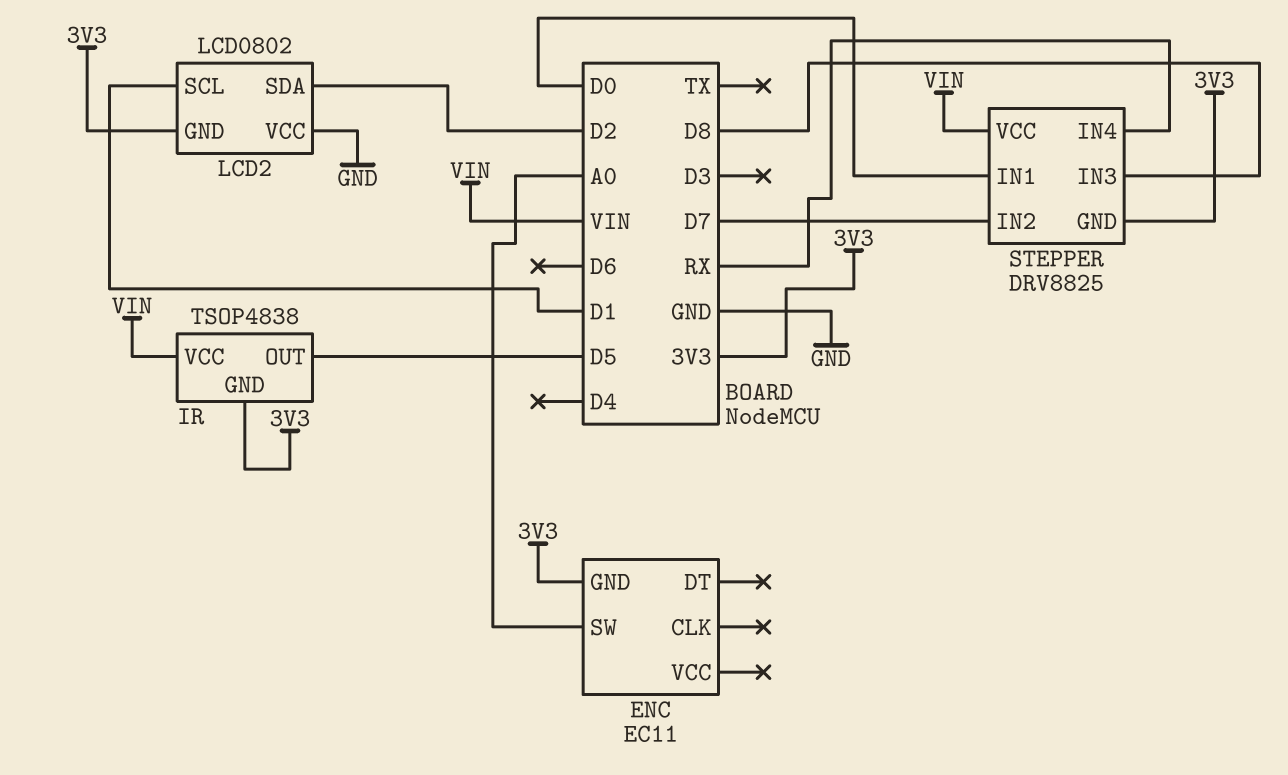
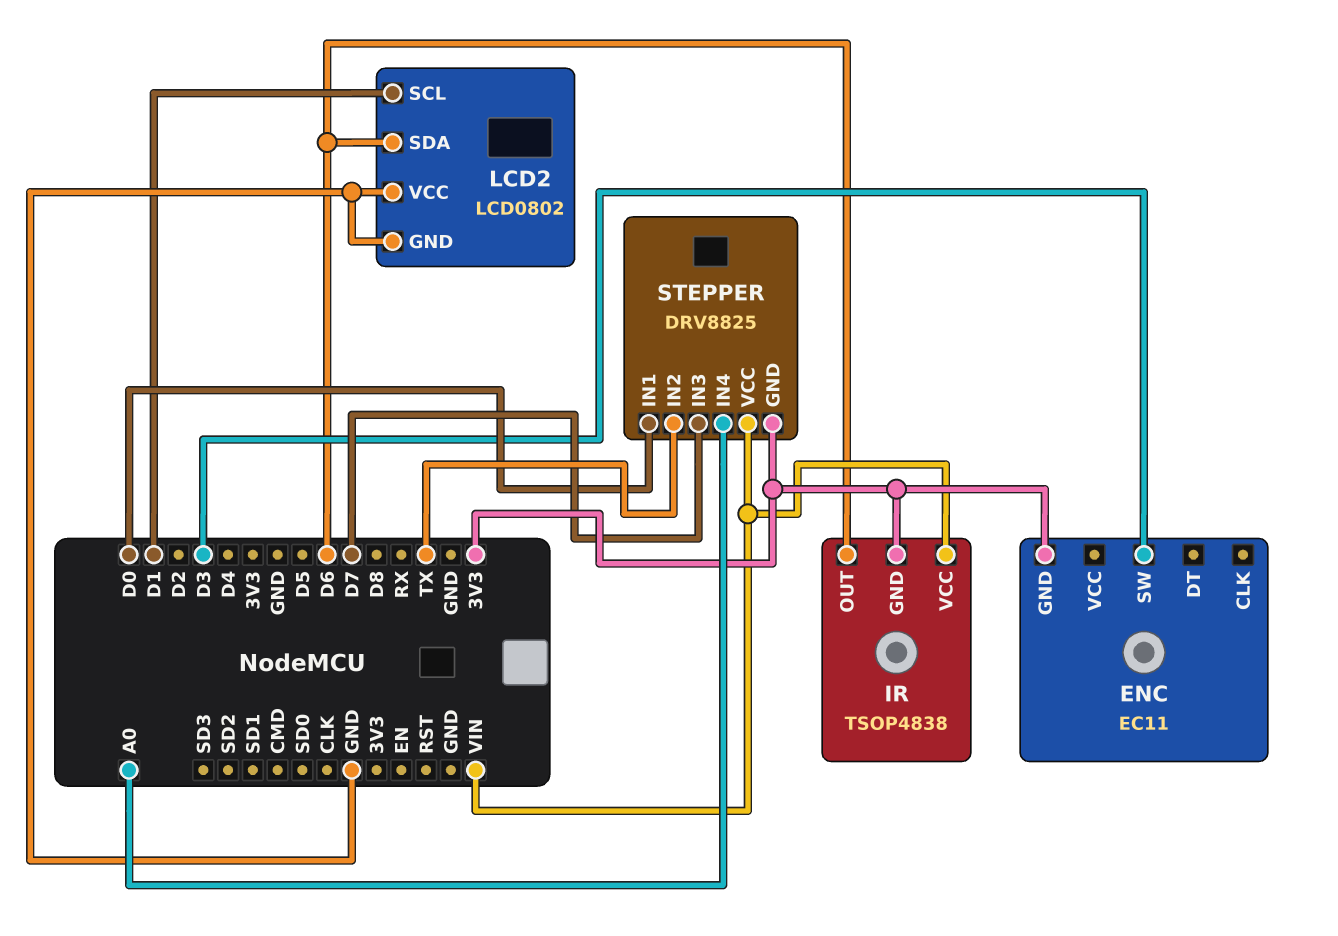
ENC pin SW: A0 -> D3
IR pin OUT: D5 -> D6
LCD2 pin GND: 3V3 -> GND
LCD2 pin SDA: D2 -> D6
STEPPER pin IN2: D7 -> TX
STEPPER pin IN3: D8 -> D7
STEPPER pin IN4: RX -> A0

